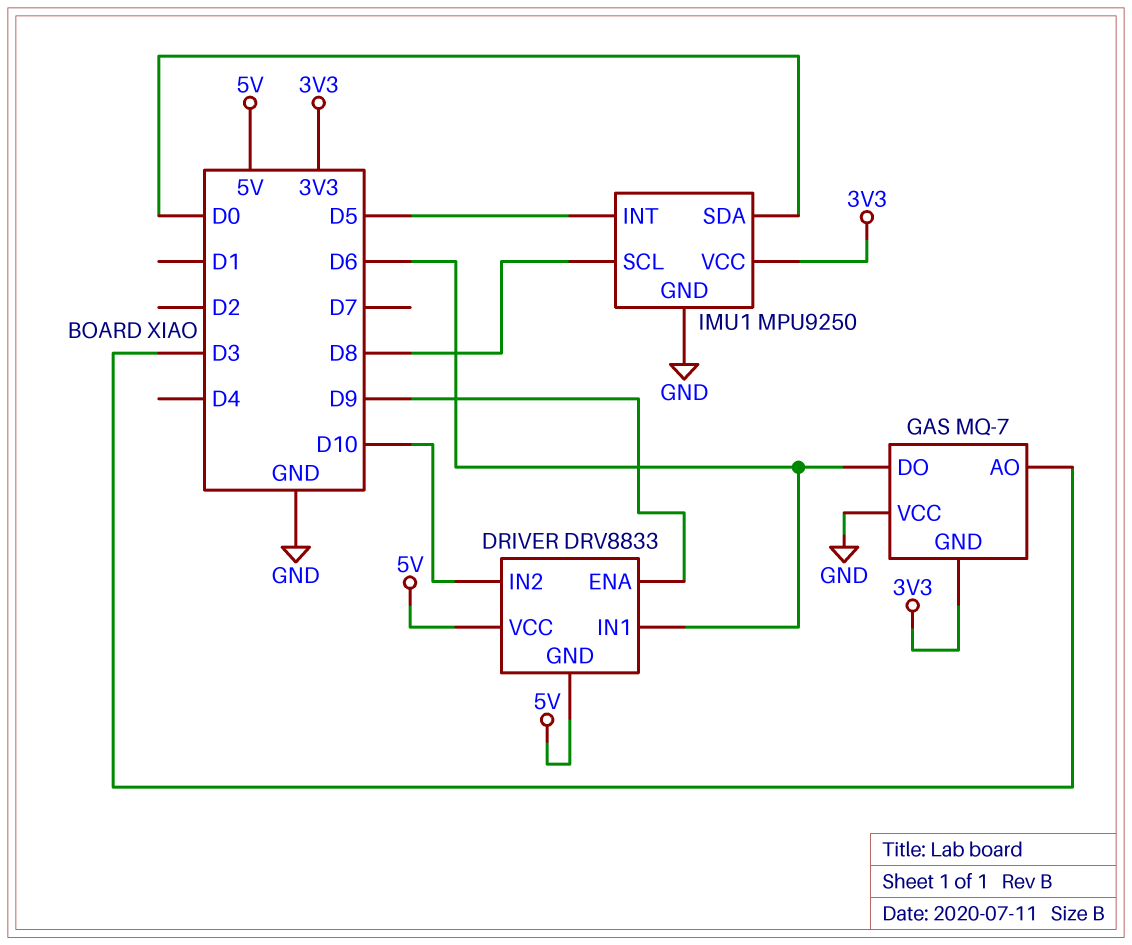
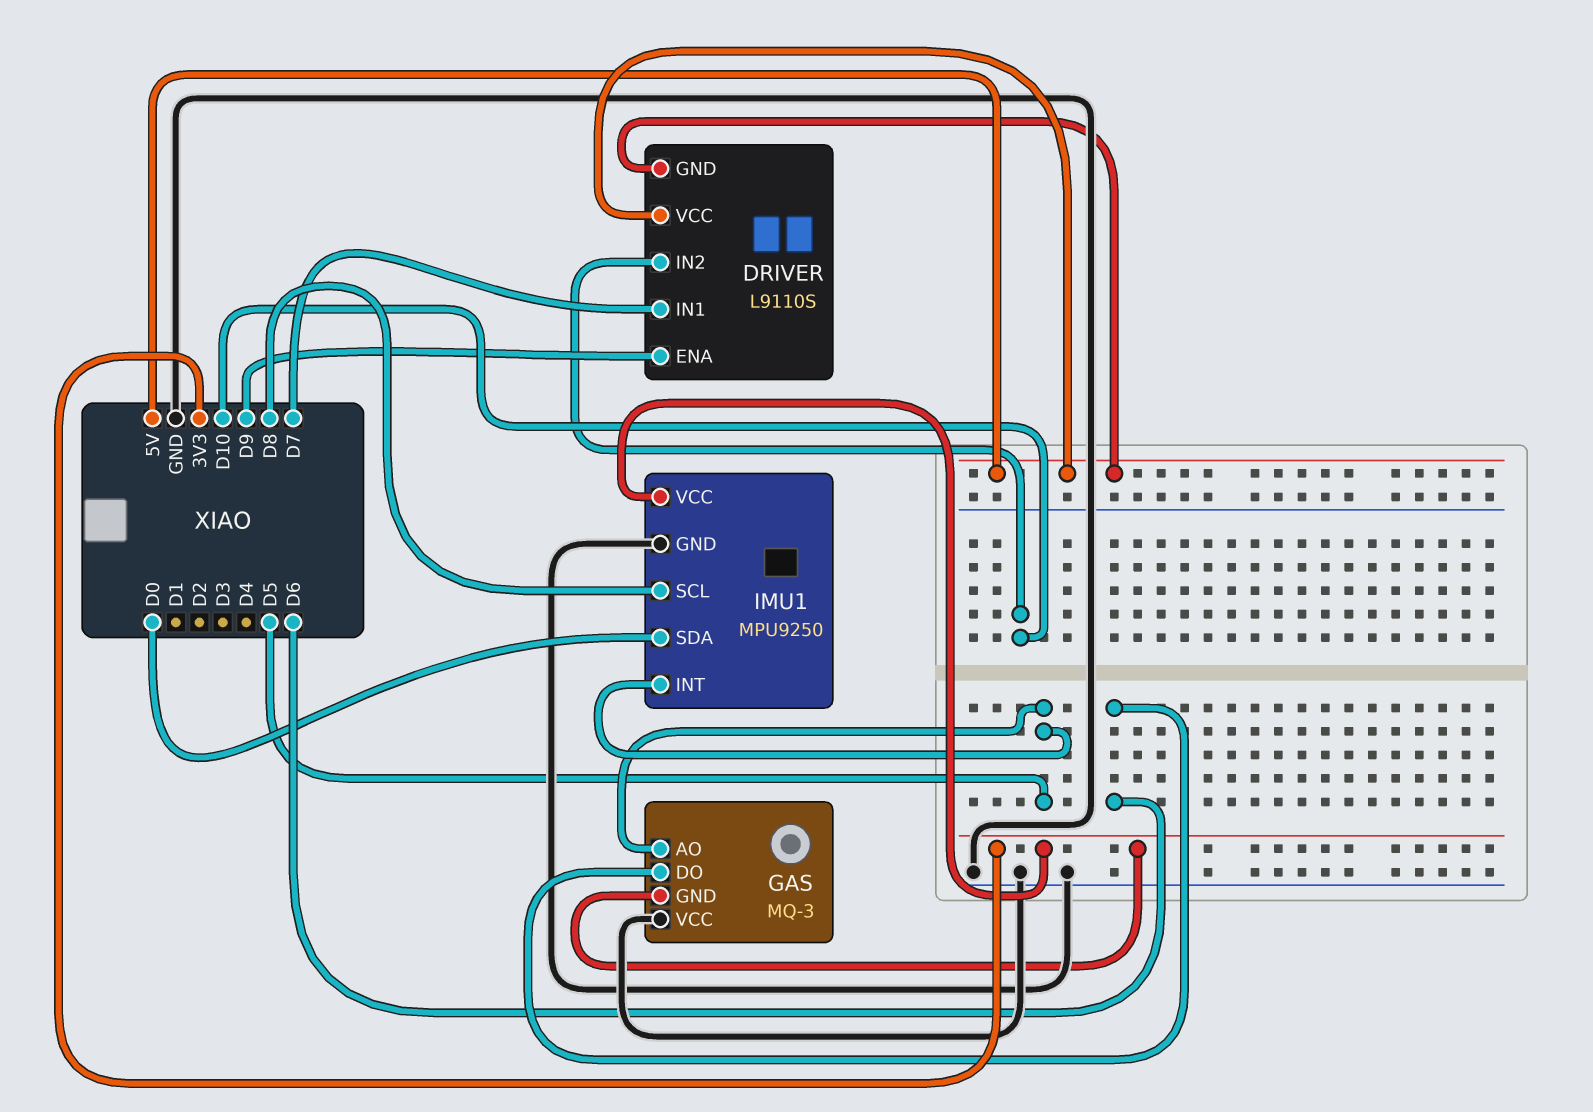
DRIVER: DRV8833 -> L9110S
DRIVER pin IN1: D6 -> D7
GAS: MQ-7 -> MQ-3
GAS pin AO: D3 -> D5

